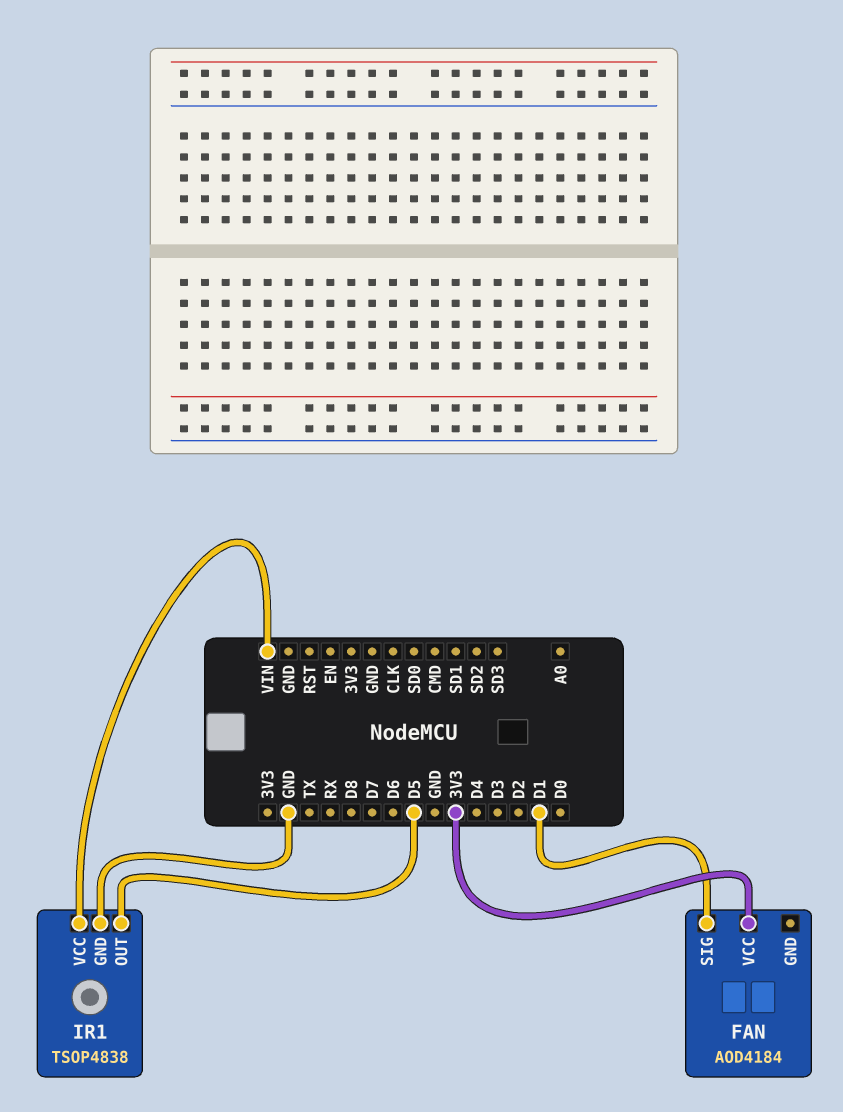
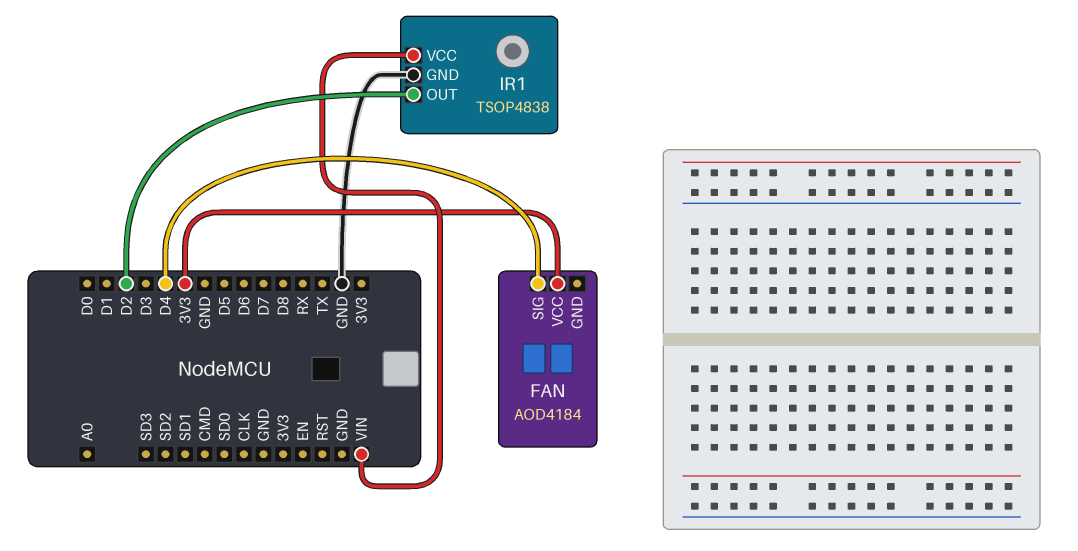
FAN pin SIG: D1 -> D4
IR1 pin OUT: D5 -> D2

